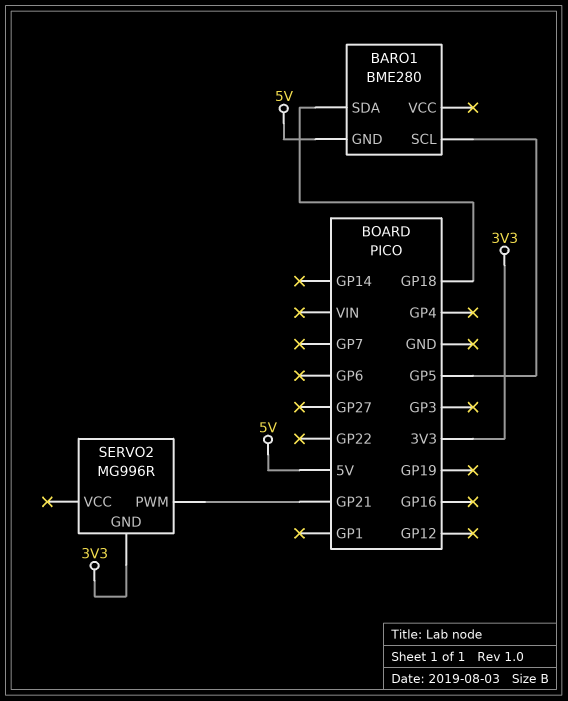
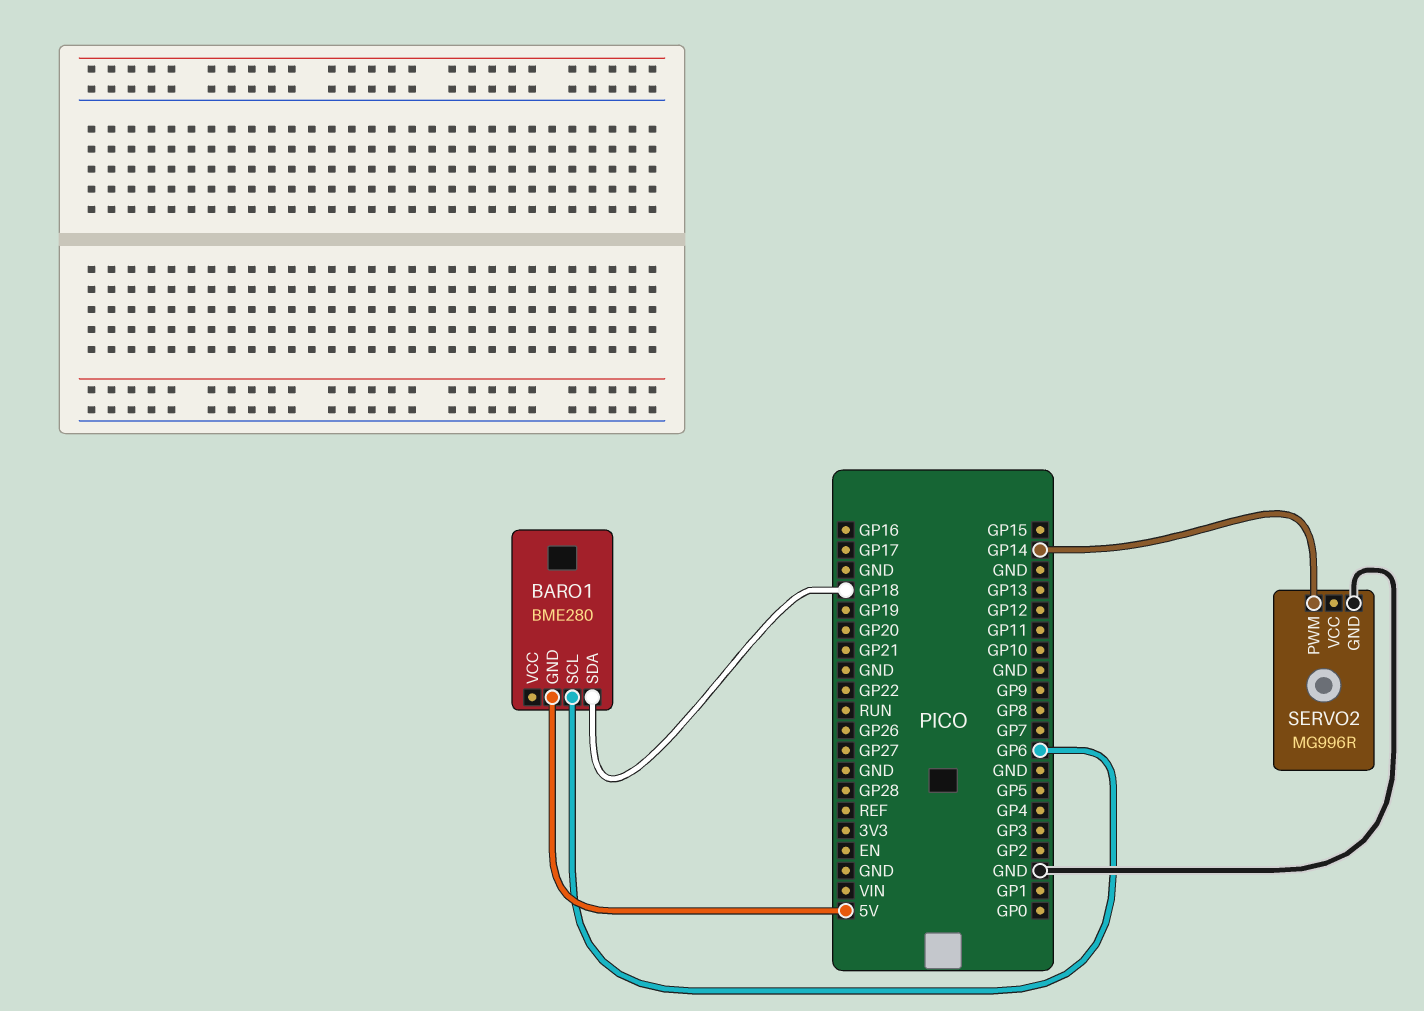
BARO1 pin SCL: GP5 -> GP6
SERVO2 pin GND: 3V3 -> GND
SERVO2 pin PWM: GP21 -> GP14

